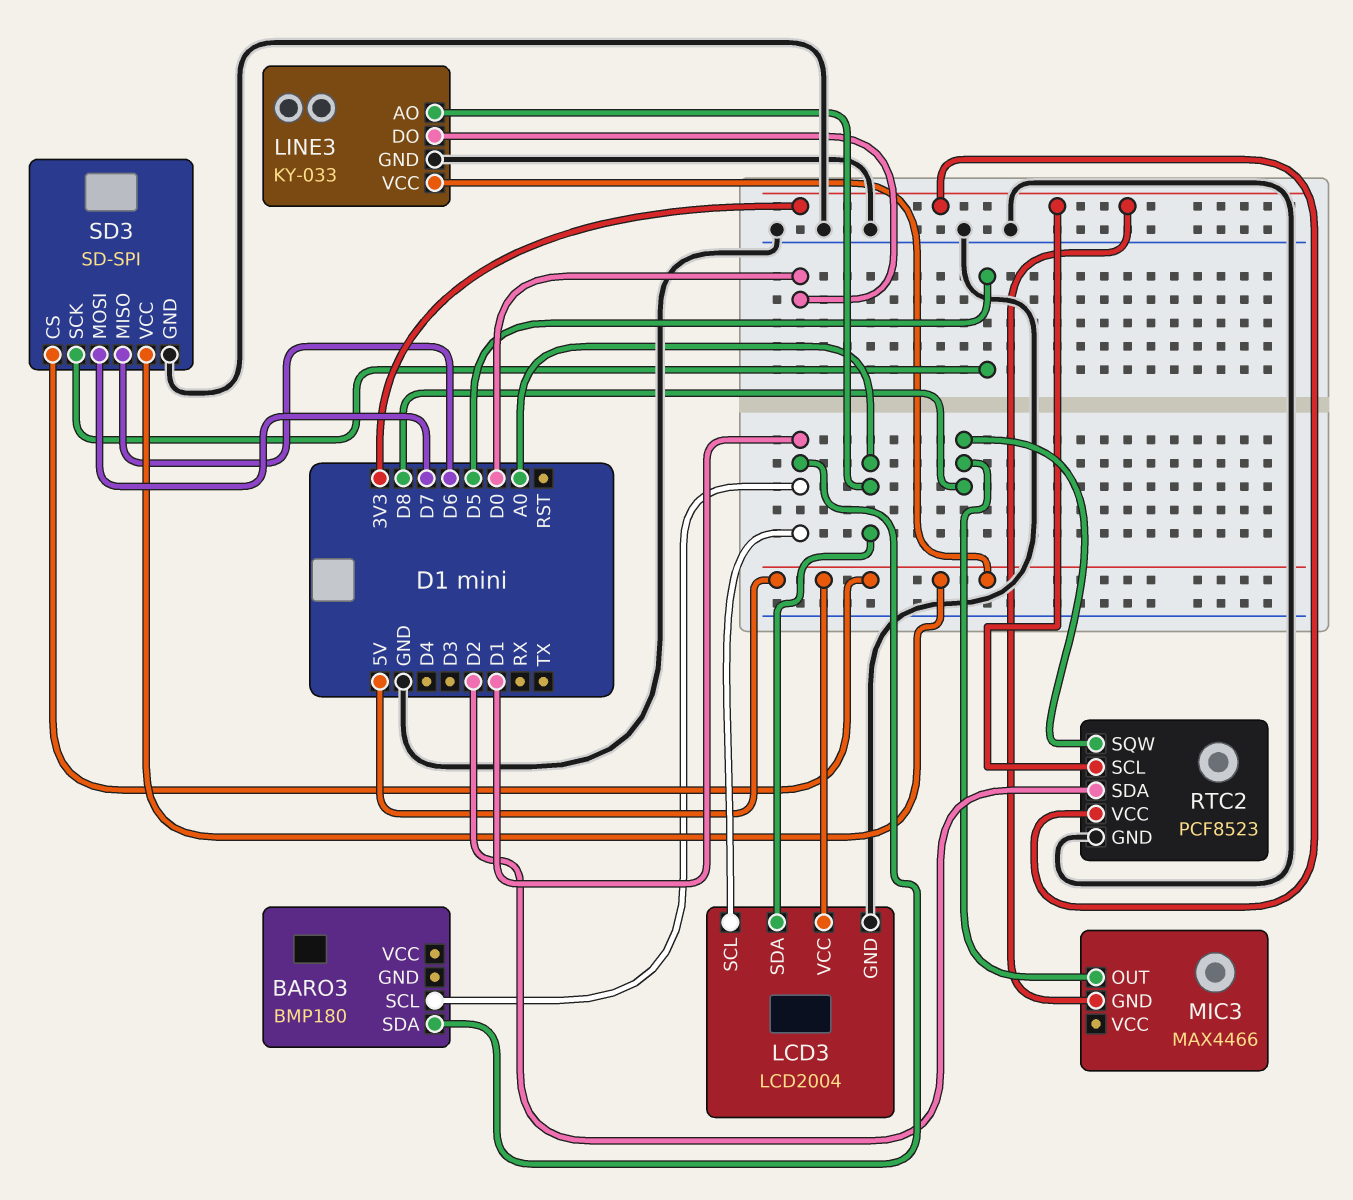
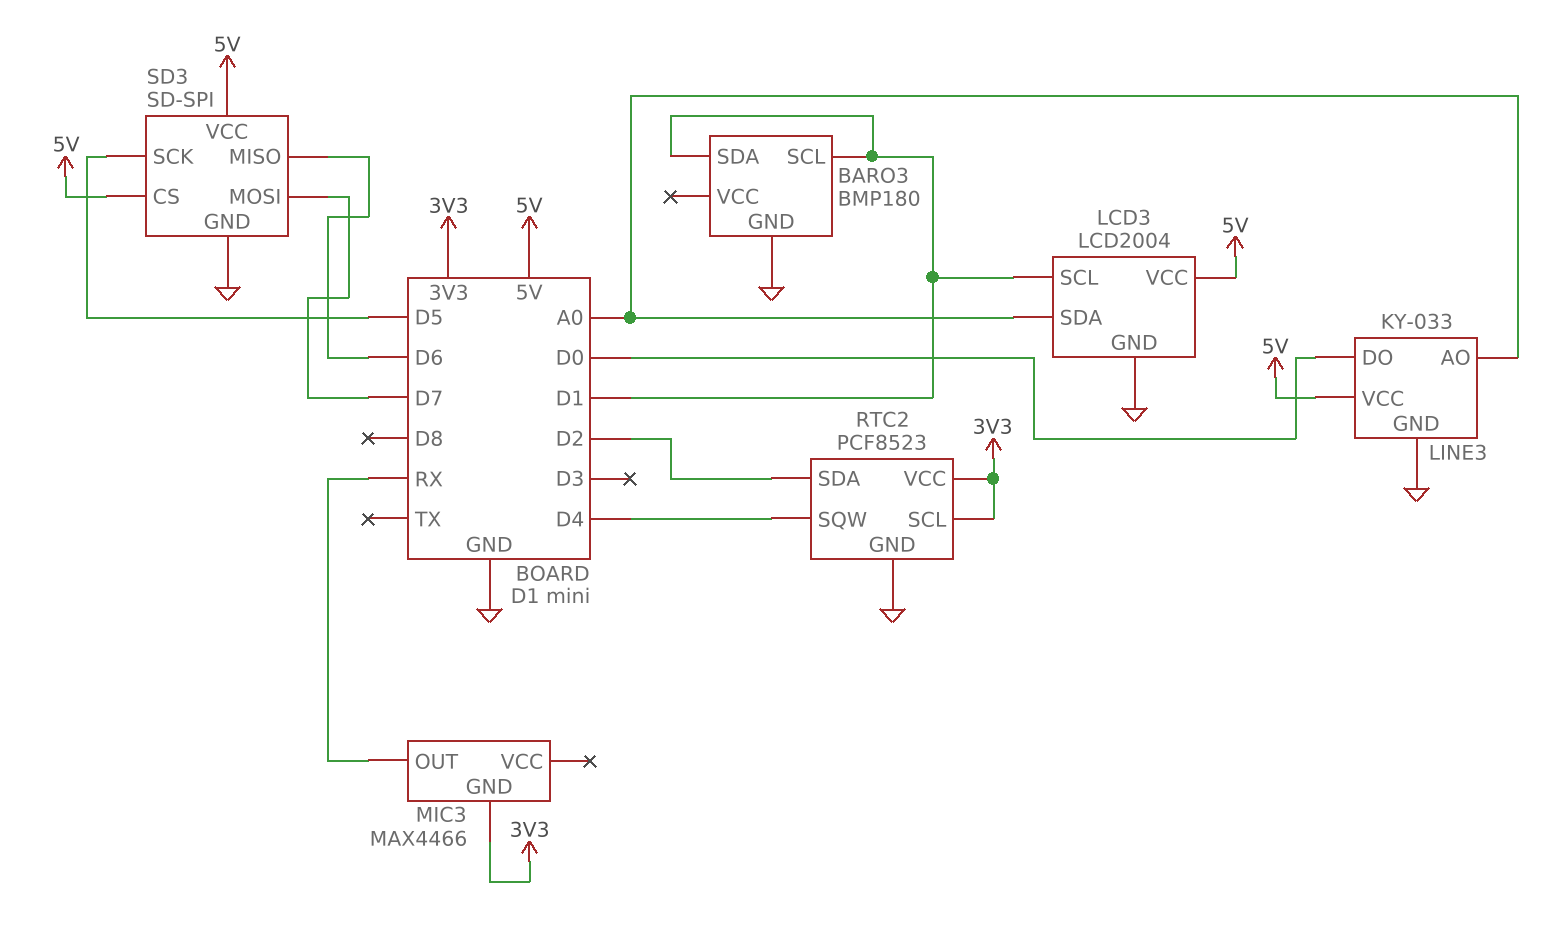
BARO3 pin GND: none -> GND
MIC3 pin OUT: D8 -> RX
RTC2 pin SQW: D8 -> D4

